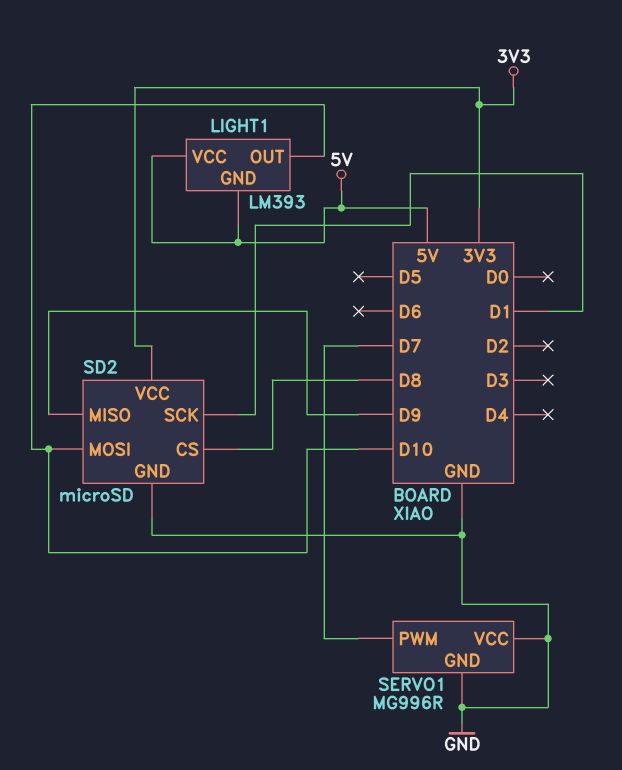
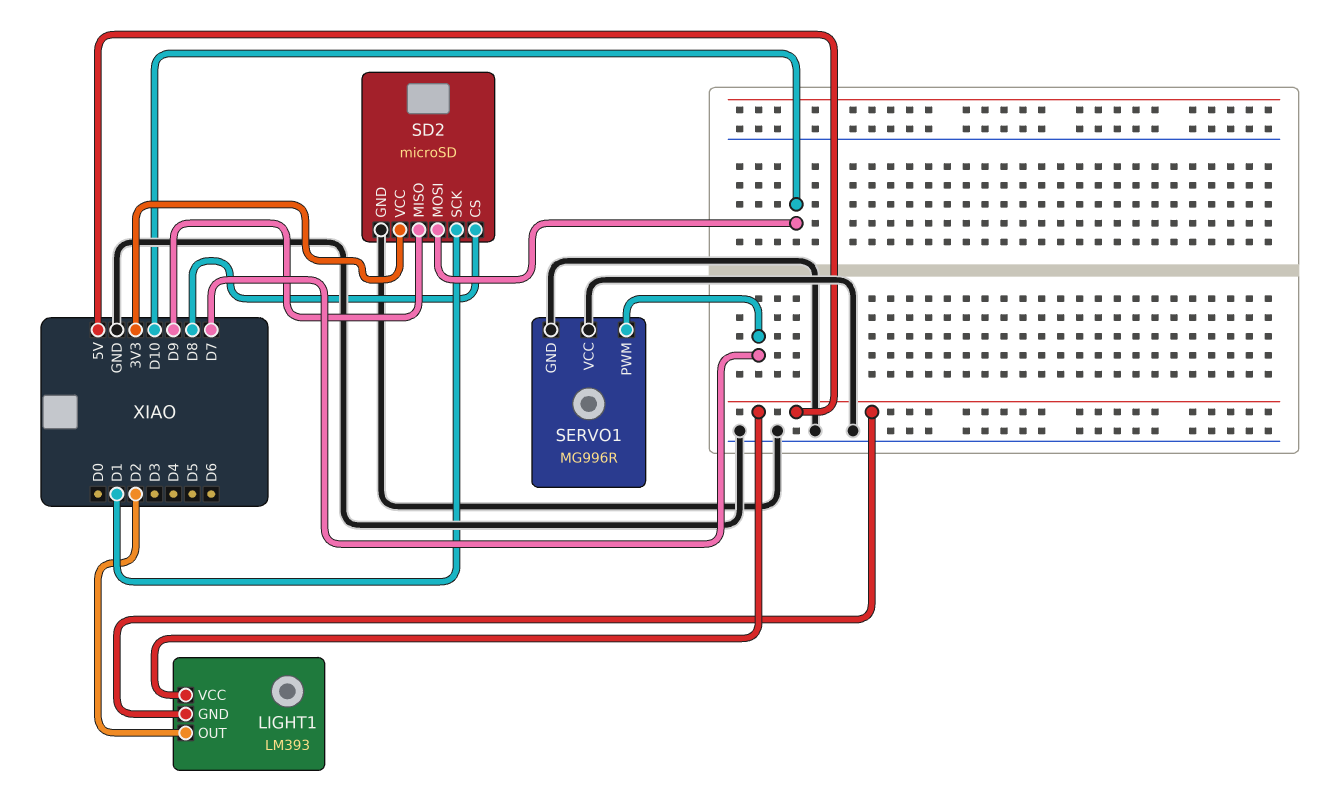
LIGHT1 pin OUT: D10 -> D2

